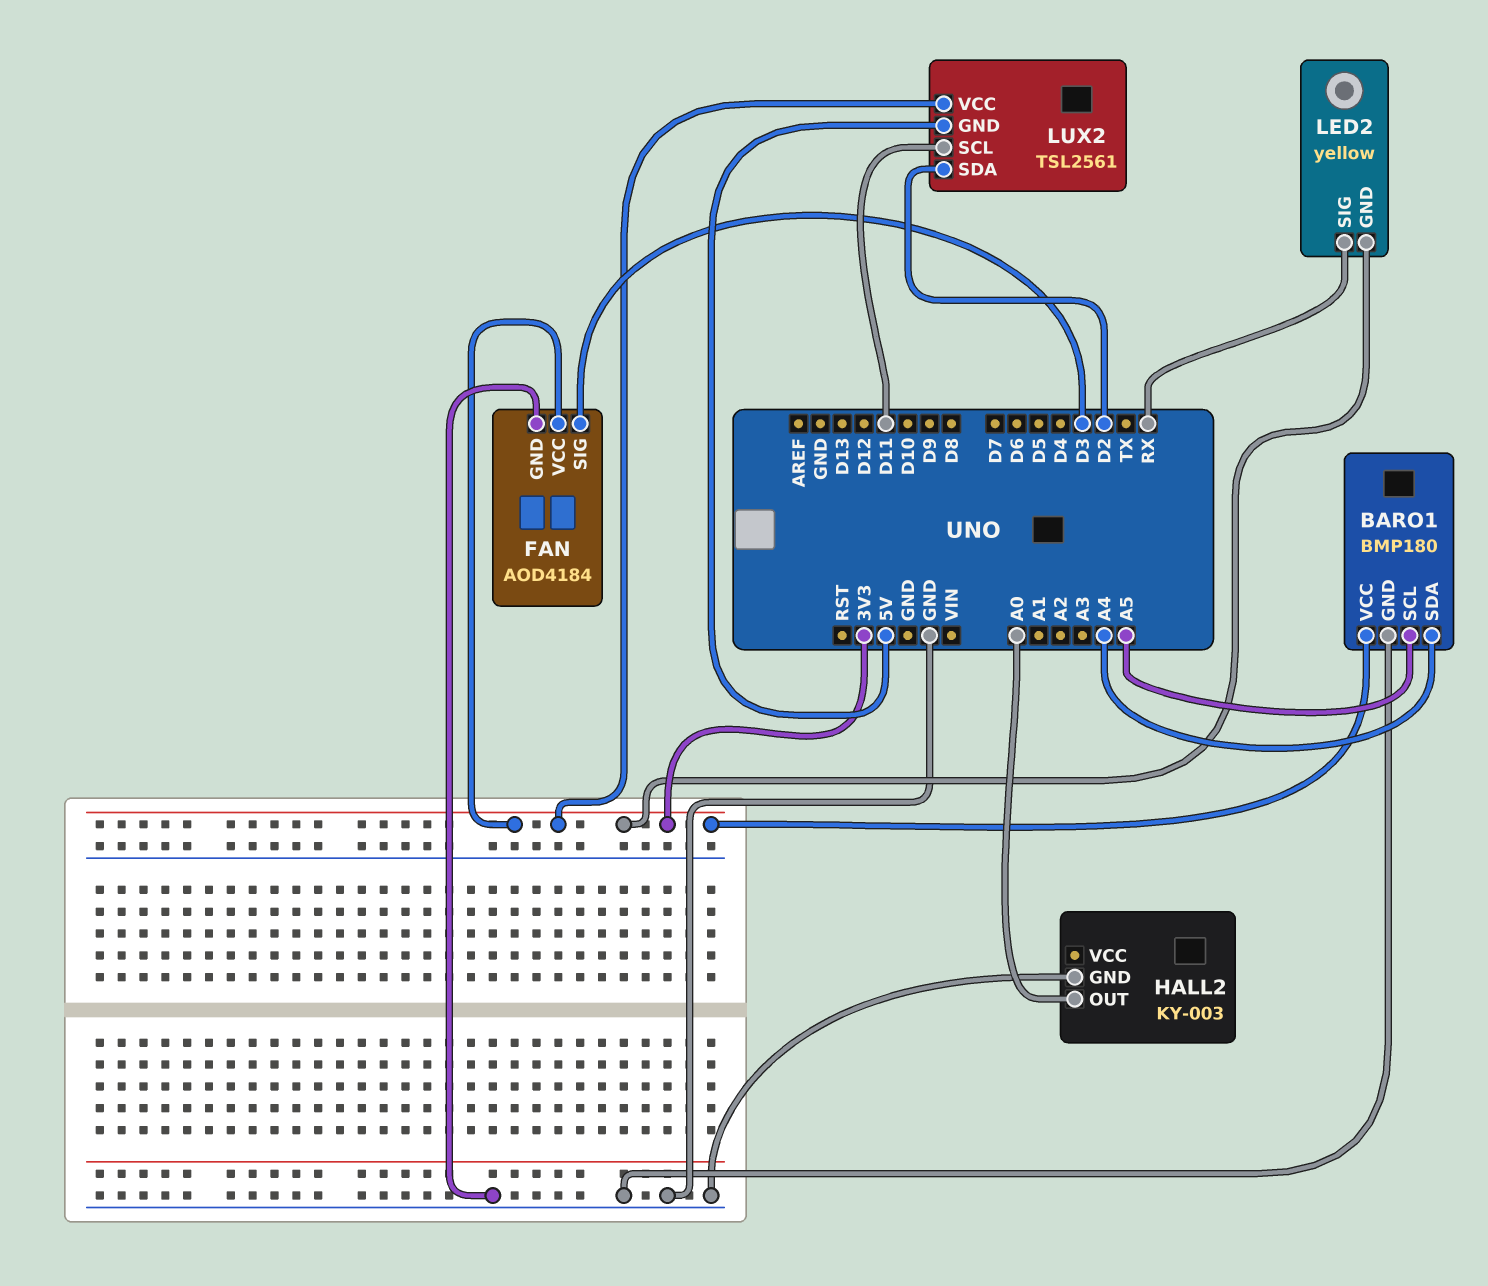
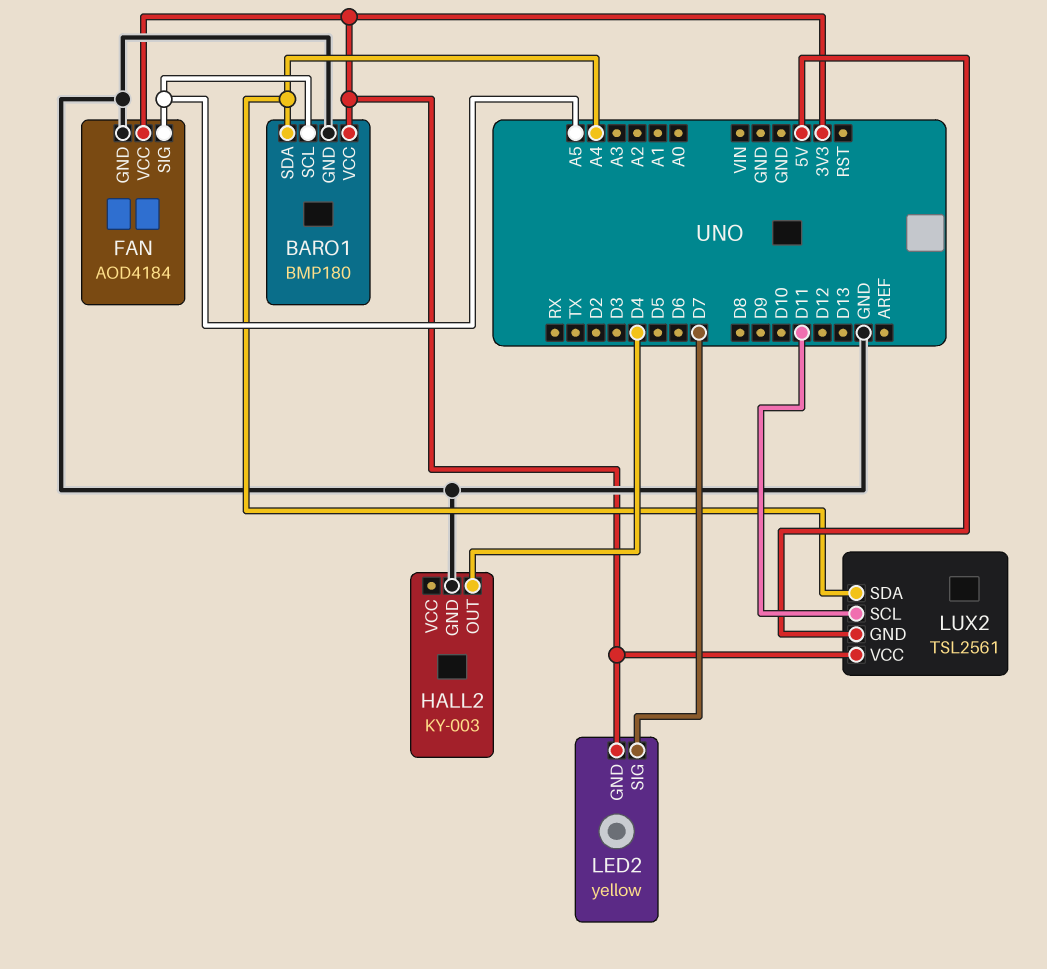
FAN pin SIG: D3 -> A5
HALL2 pin OUT: A0 -> D4
LED2 pin SIG: RX -> D7
LUX2 pin SDA: D2 -> A4

